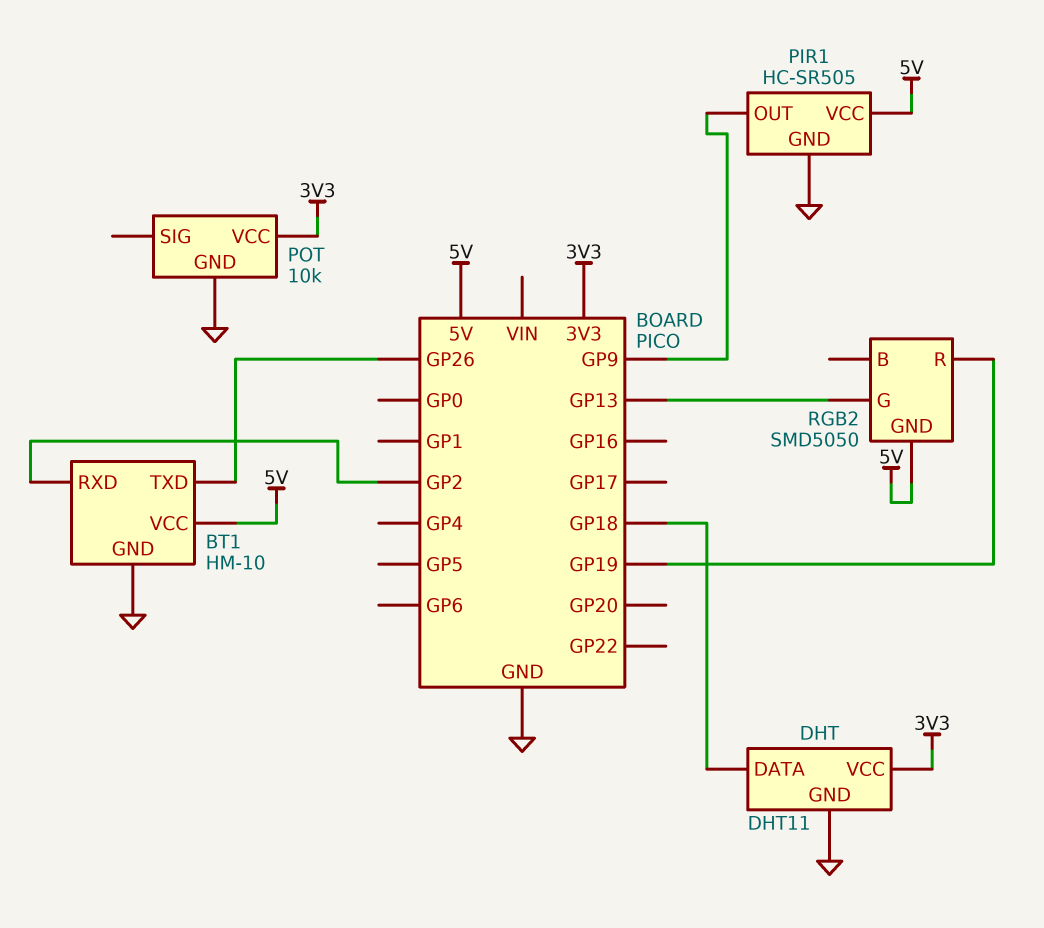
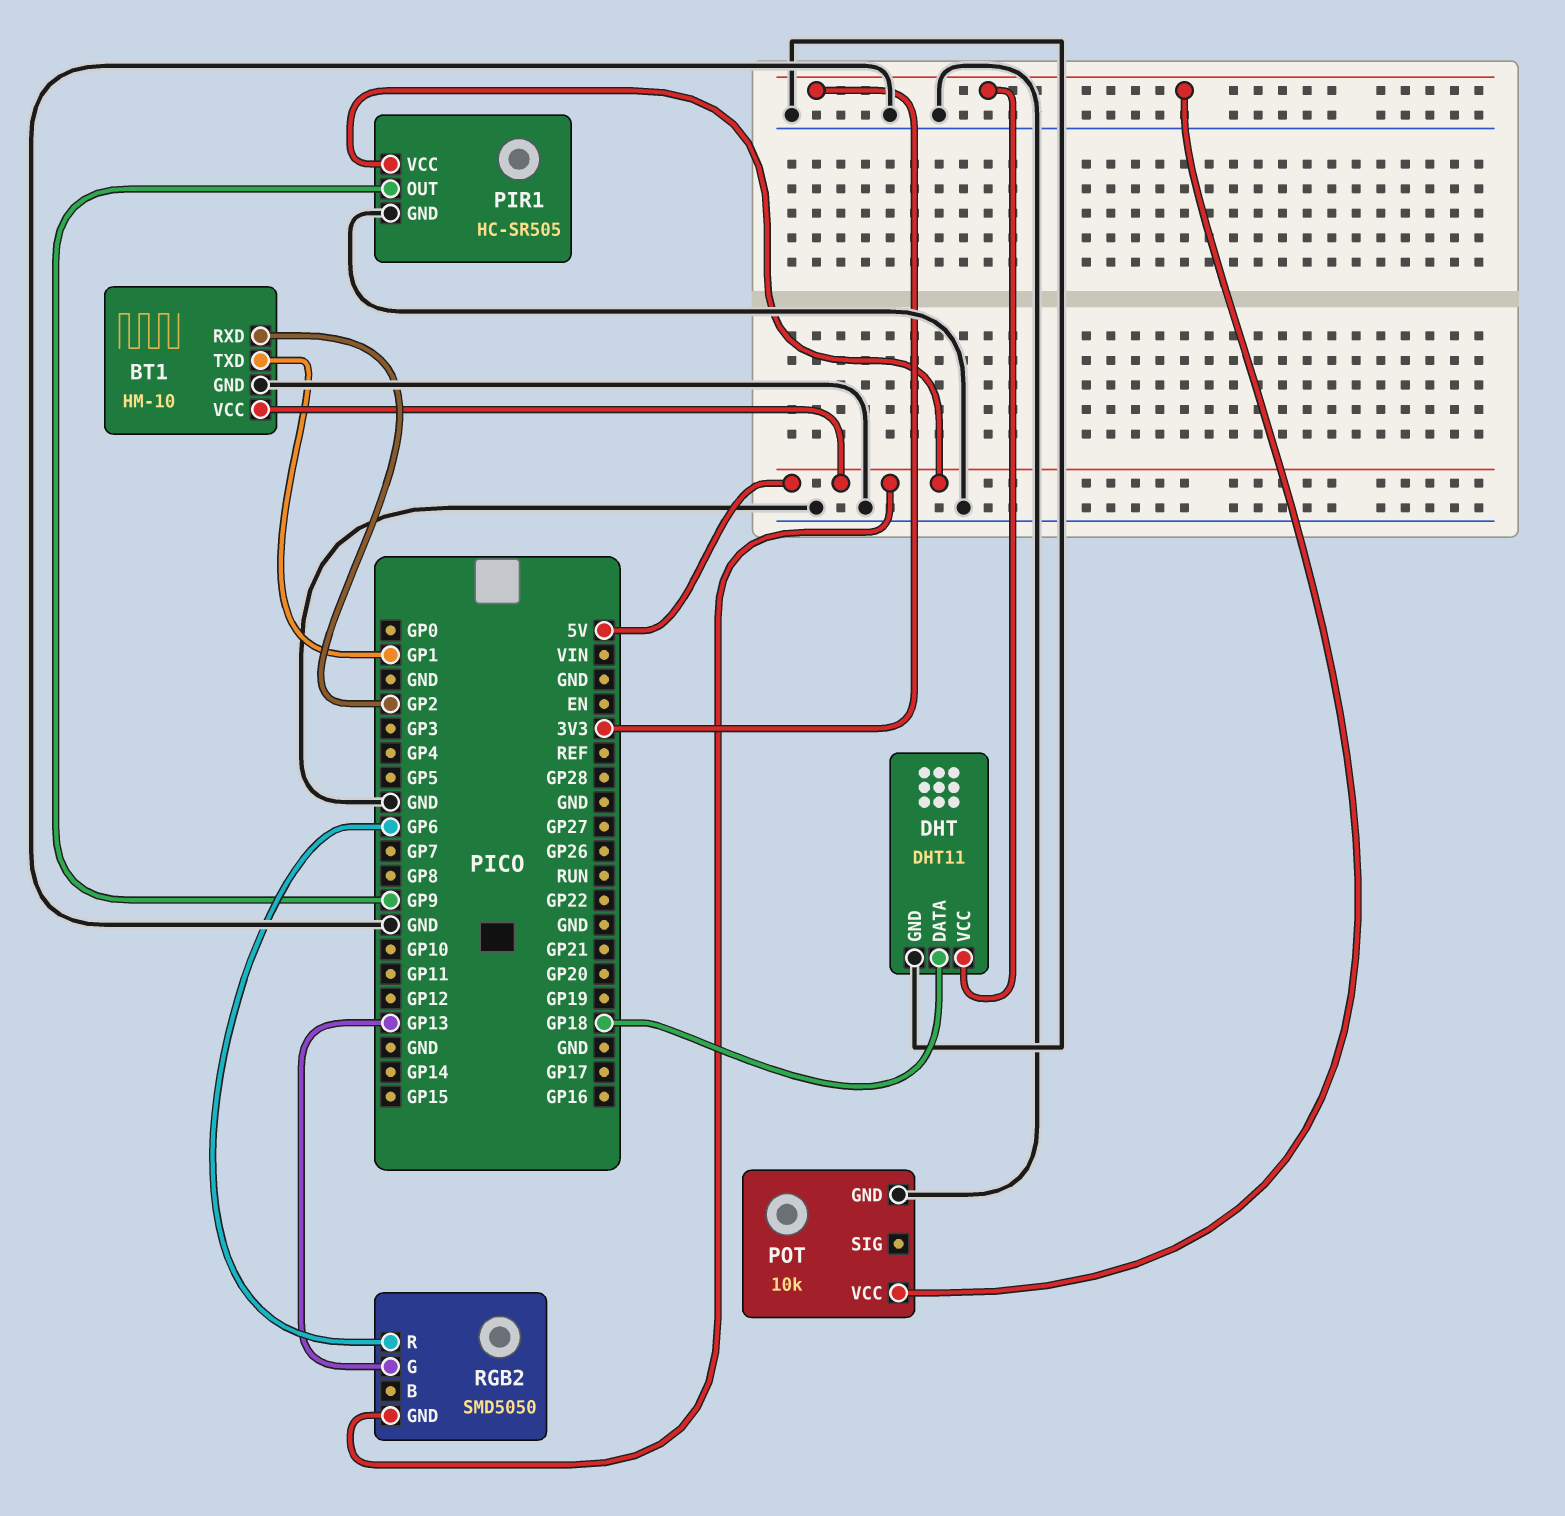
BT1 pin TXD: GP26 -> GP1
RGB2 pin R: GP19 -> GP6

